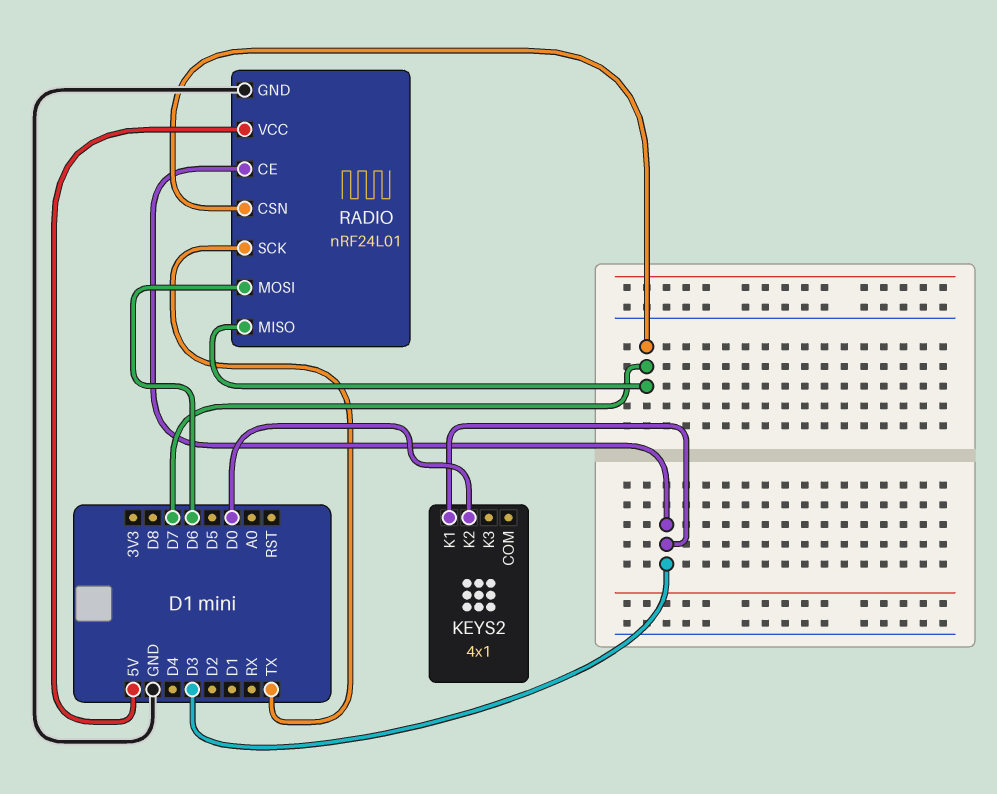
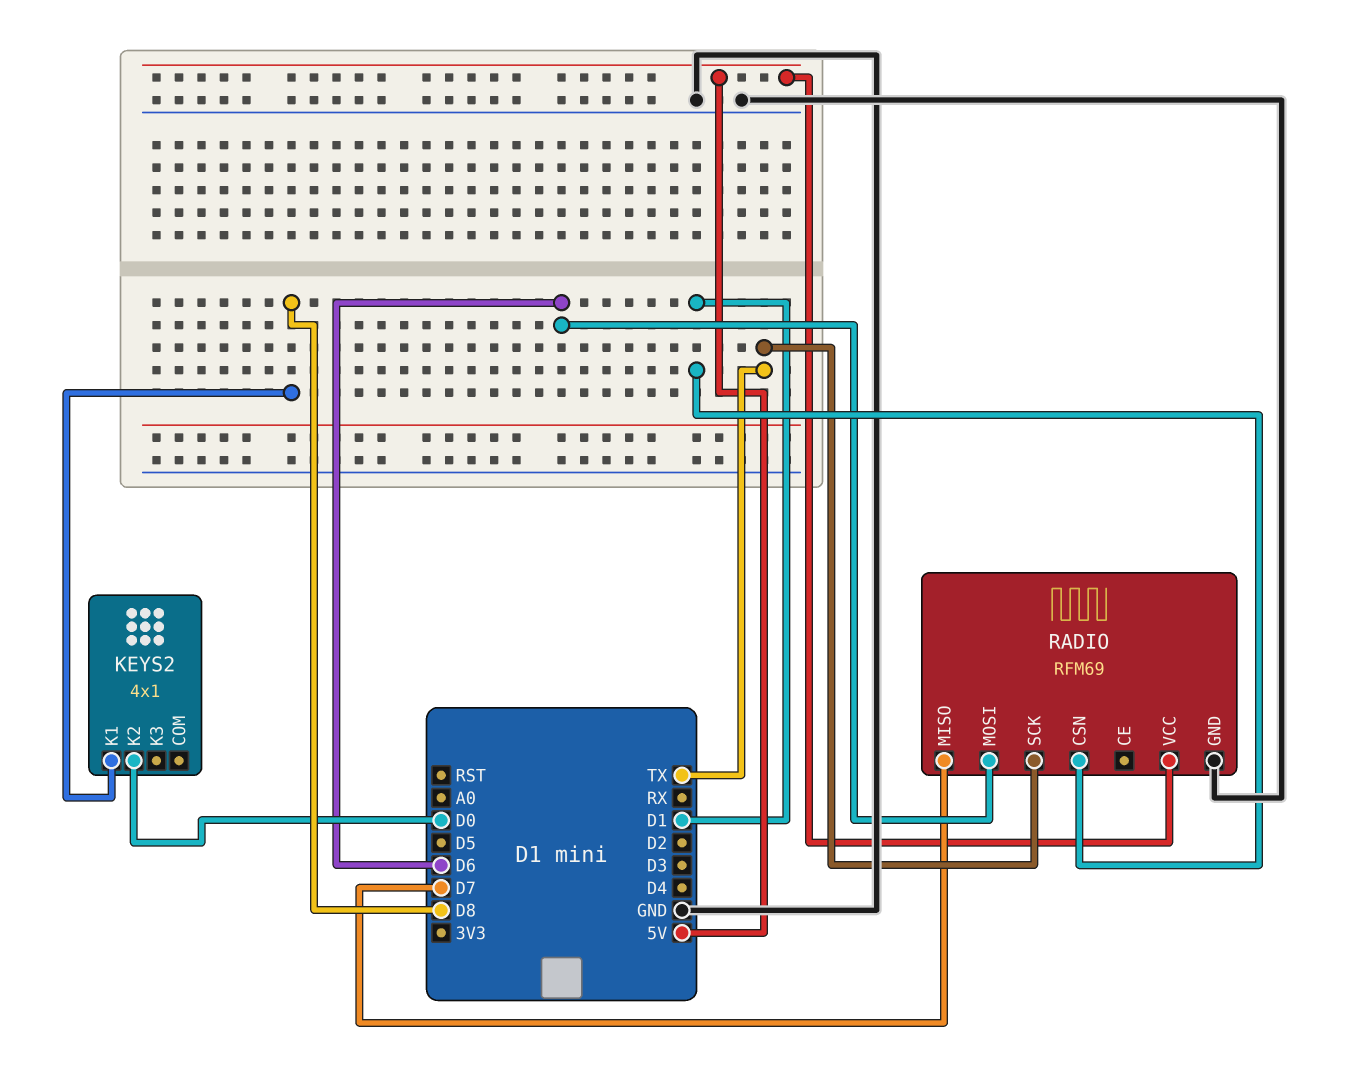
KEYS2 pin K1: D3 -> D8
RADIO: nRF24L01 -> RFM69
RADIO pin CE: D3 -> none
RADIO pin CSN: D7 -> D1

